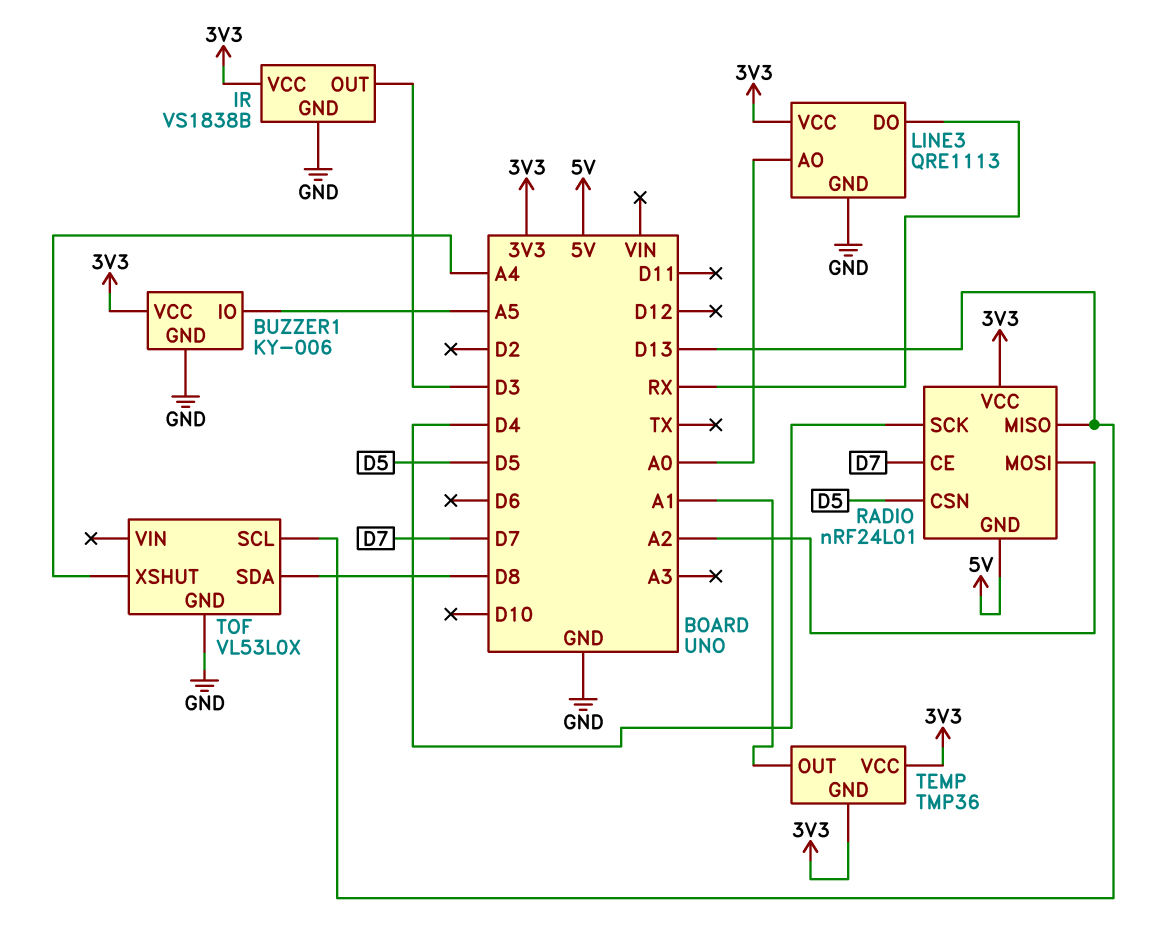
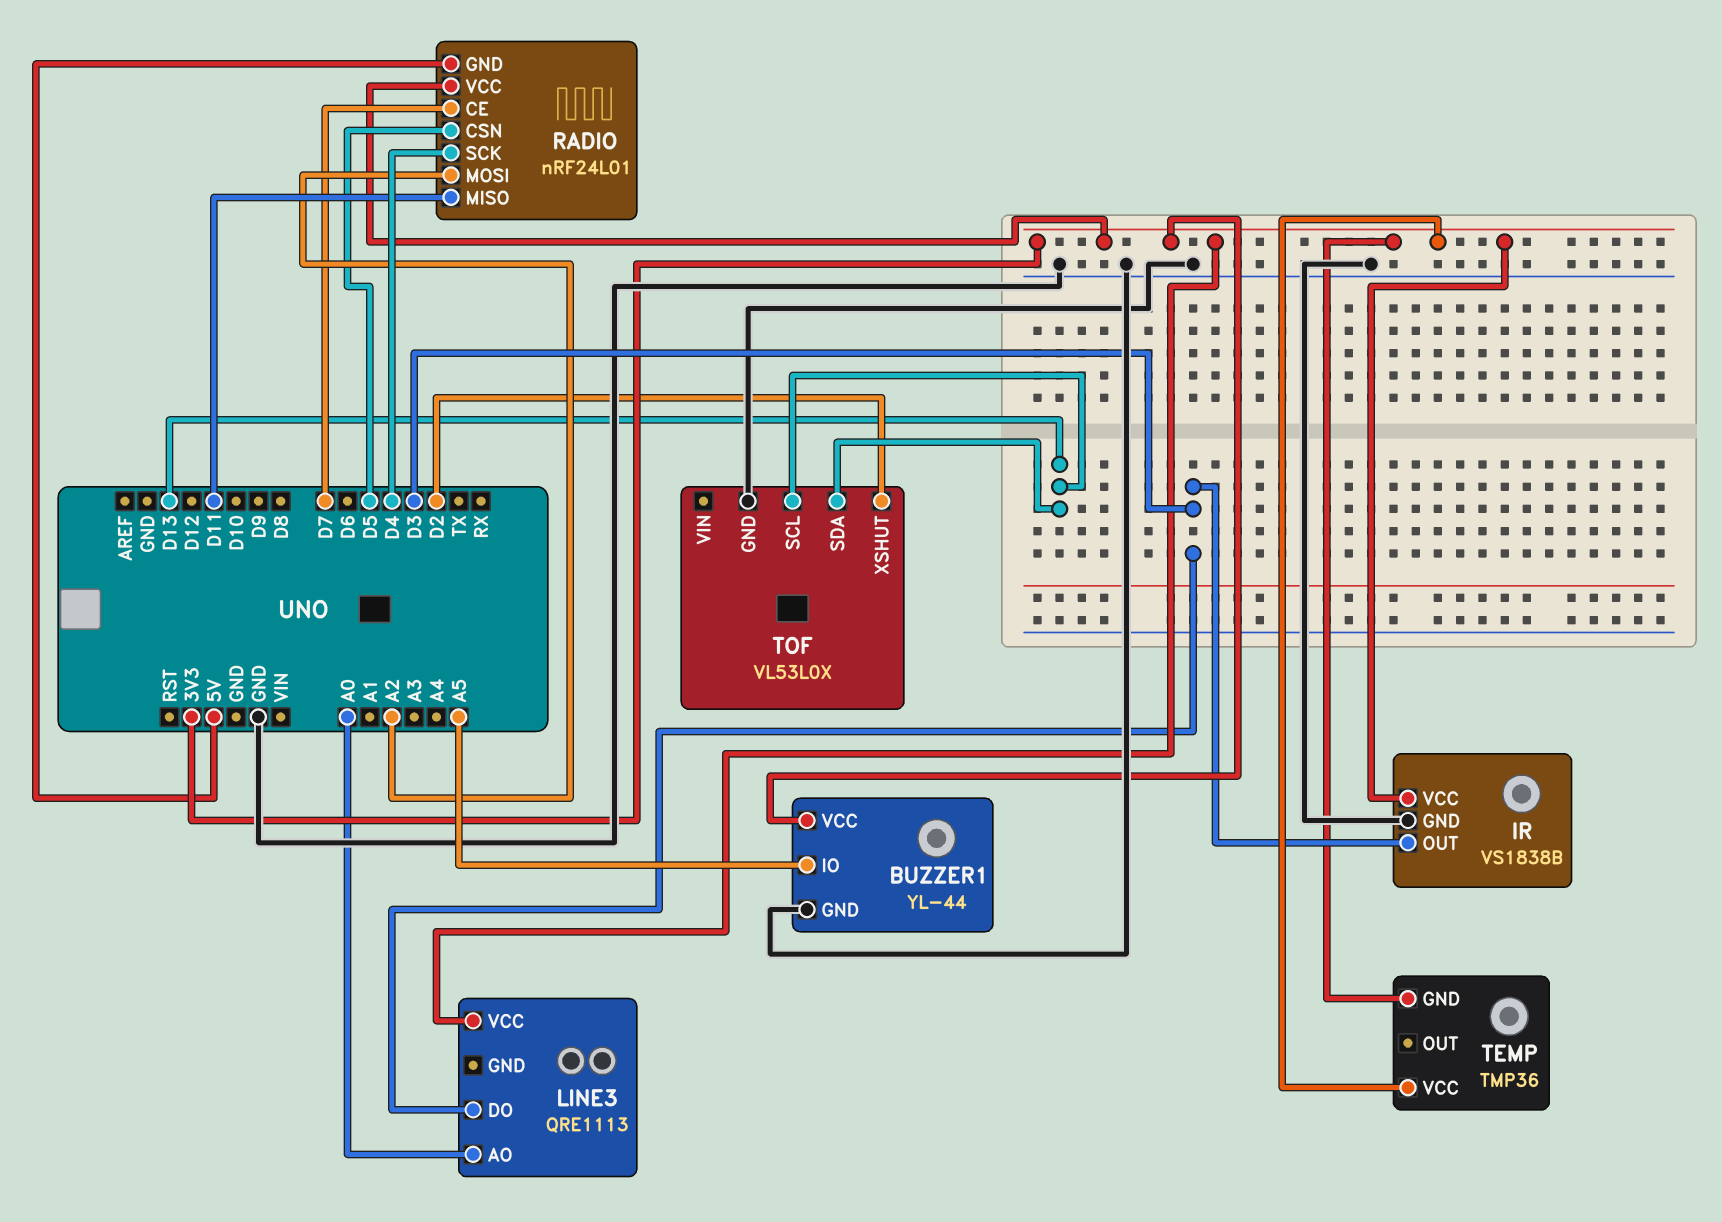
BUZZER1: KY-006 -> YL-44
LINE3 pin DO: RX -> D3
LINE3 pin GND: GND -> none
RADIO pin MISO: D13 -> D11
TEMP pin OUT: A1 -> none
TOF pin SDA: D8 -> D13
TOF pin XSHUT: A4 -> D2

